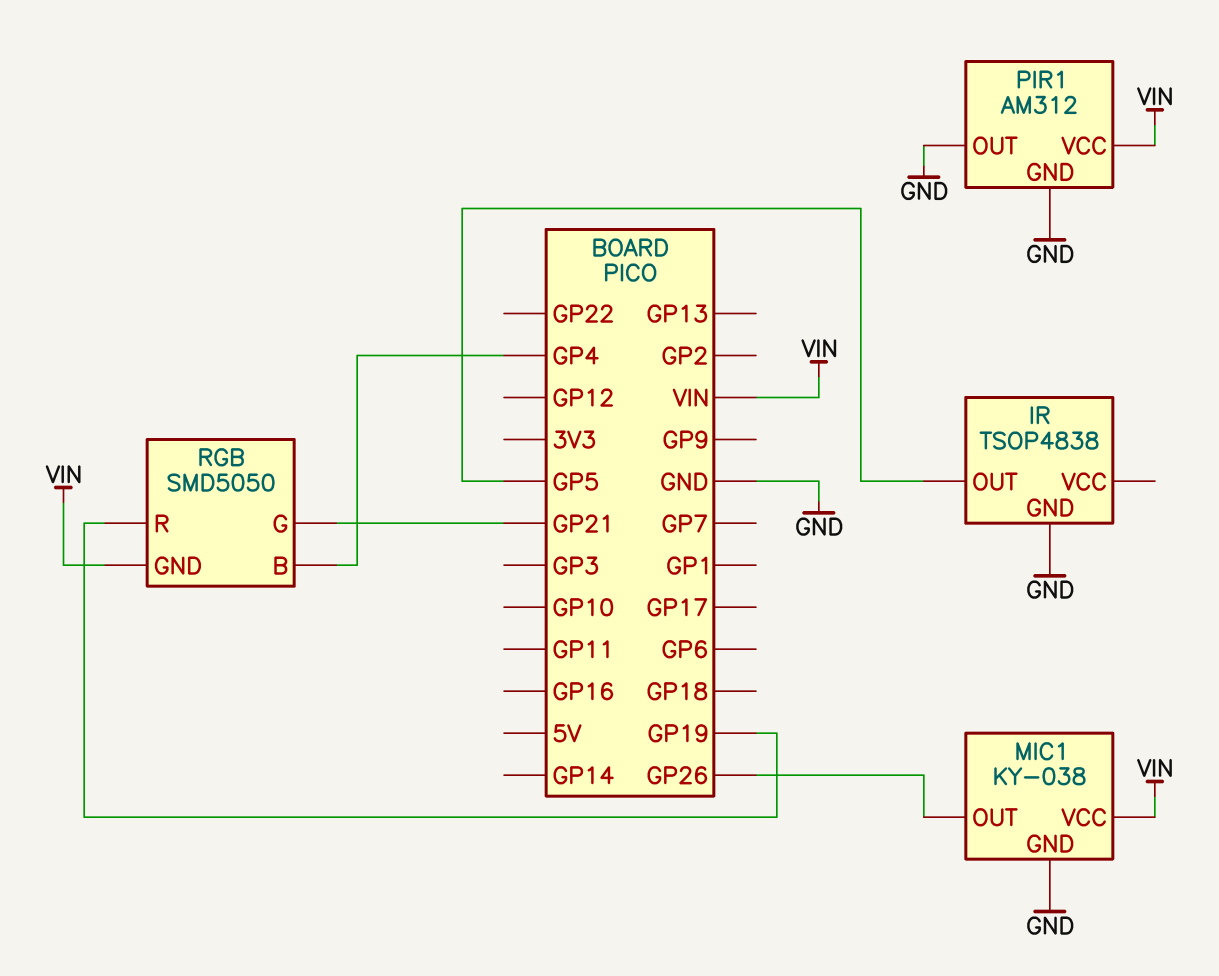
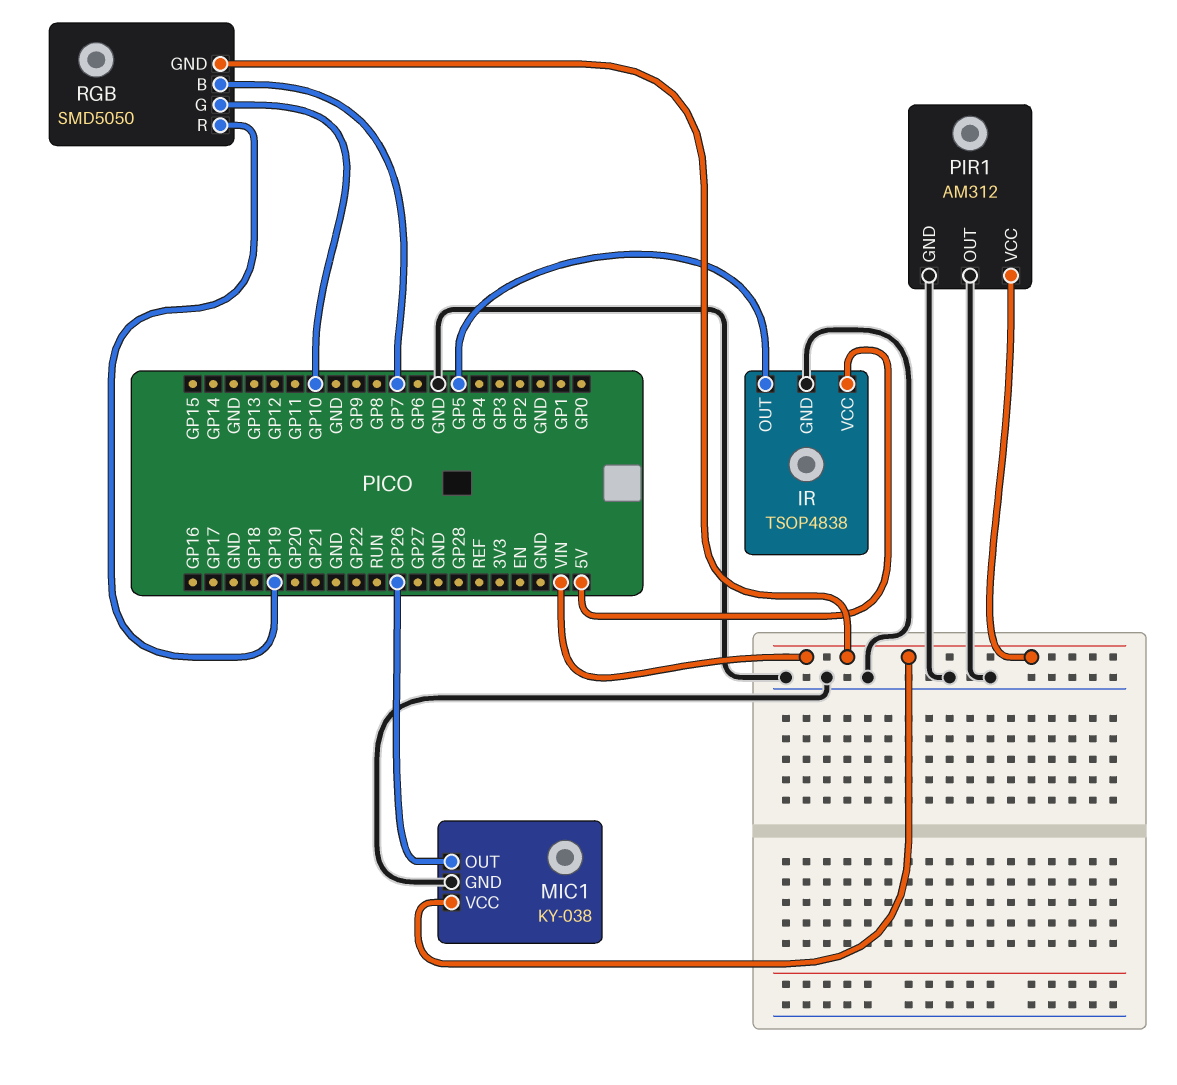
IR pin VCC: none -> 5V
RGB pin B: GP4 -> GP7
RGB pin G: GP21 -> GP10

